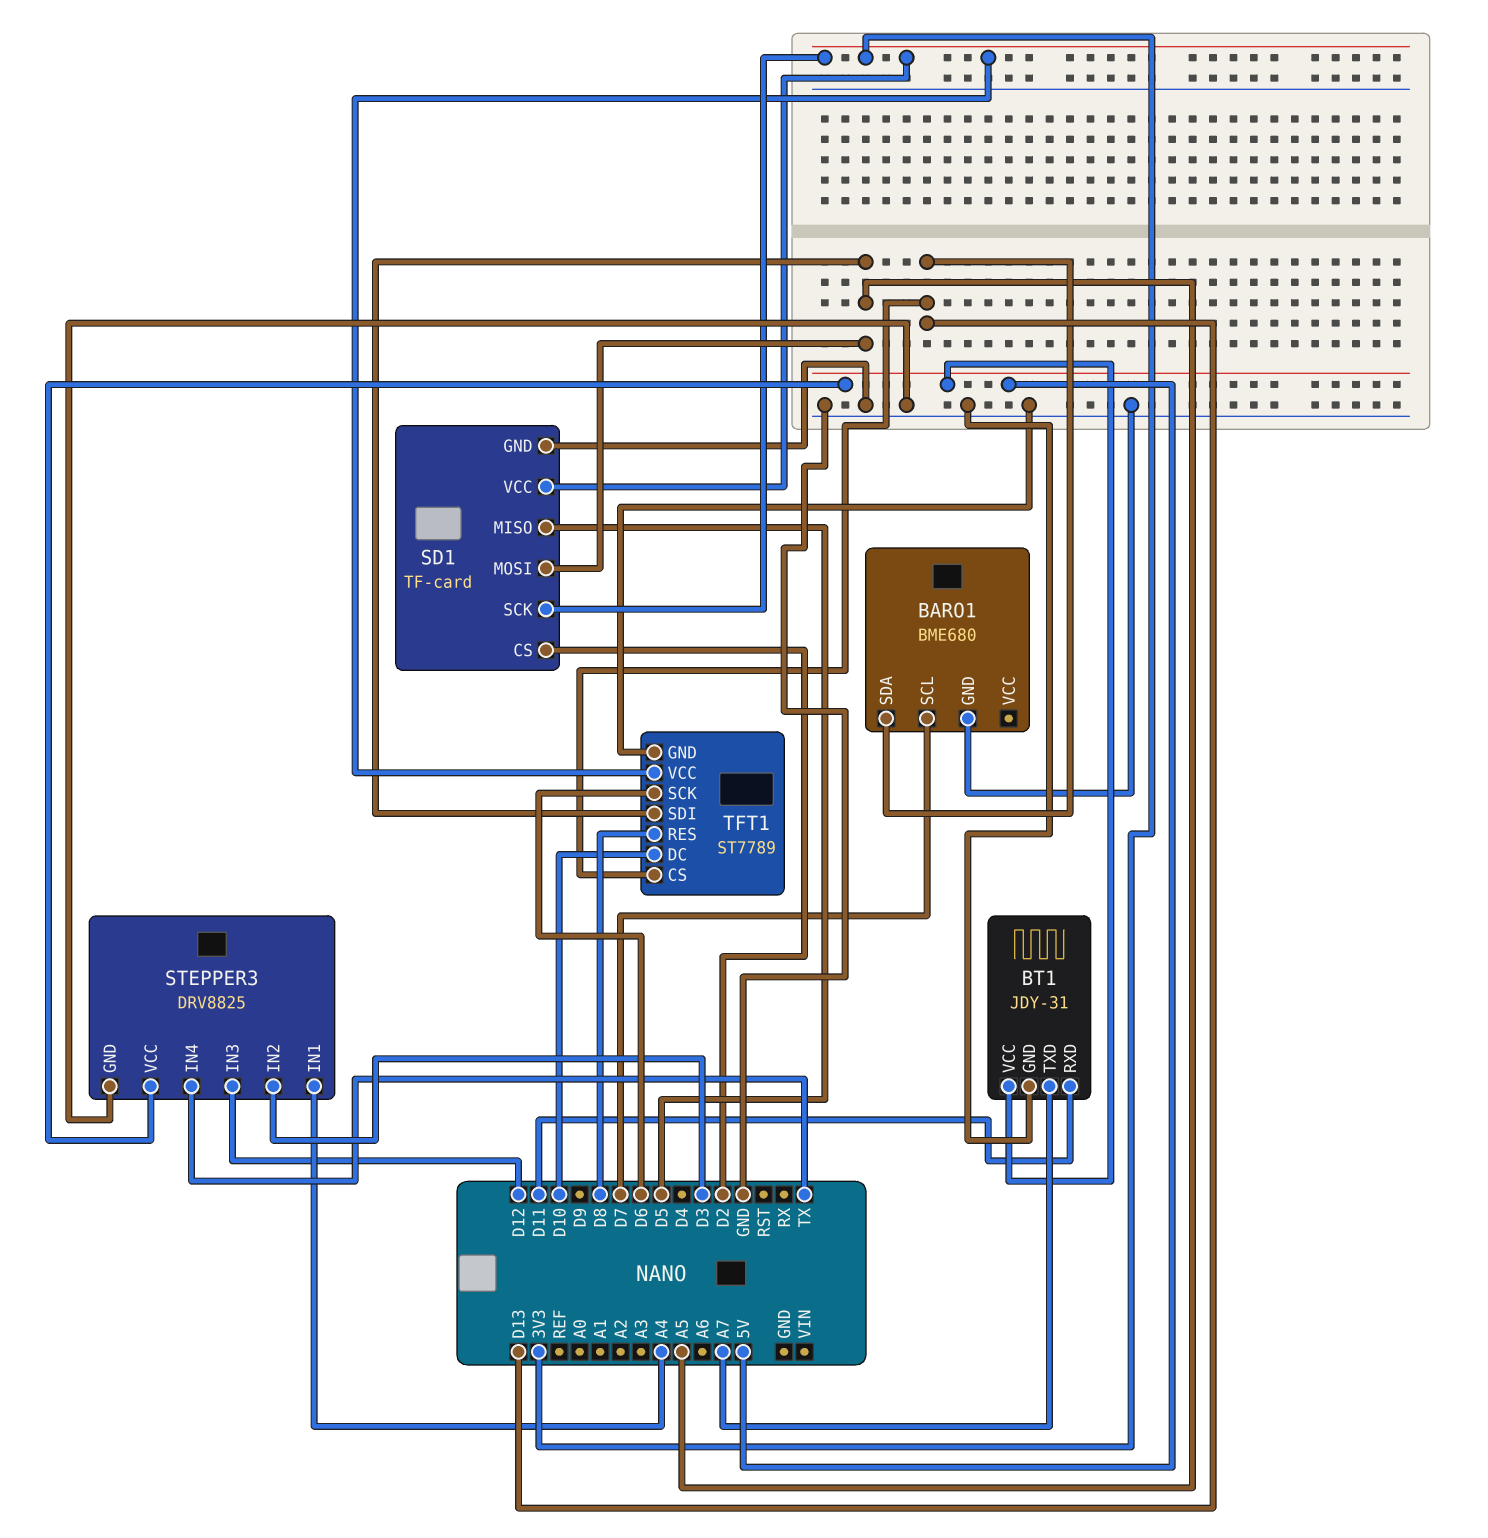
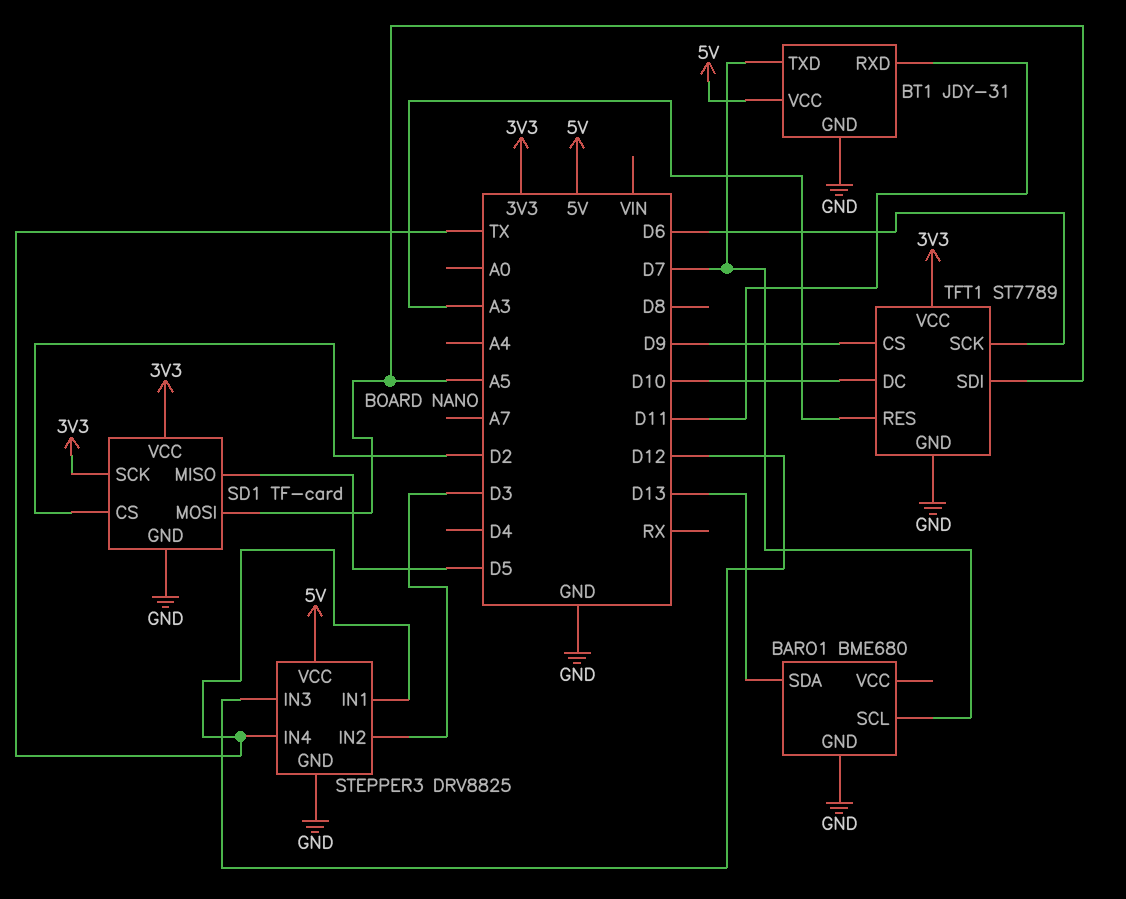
BT1 pin TXD: A7 -> D7
STEPPER3 pin IN1: A4 -> TX
TFT1 pin CS: D13 -> D9
TFT1 pin RES: D8 -> A3

